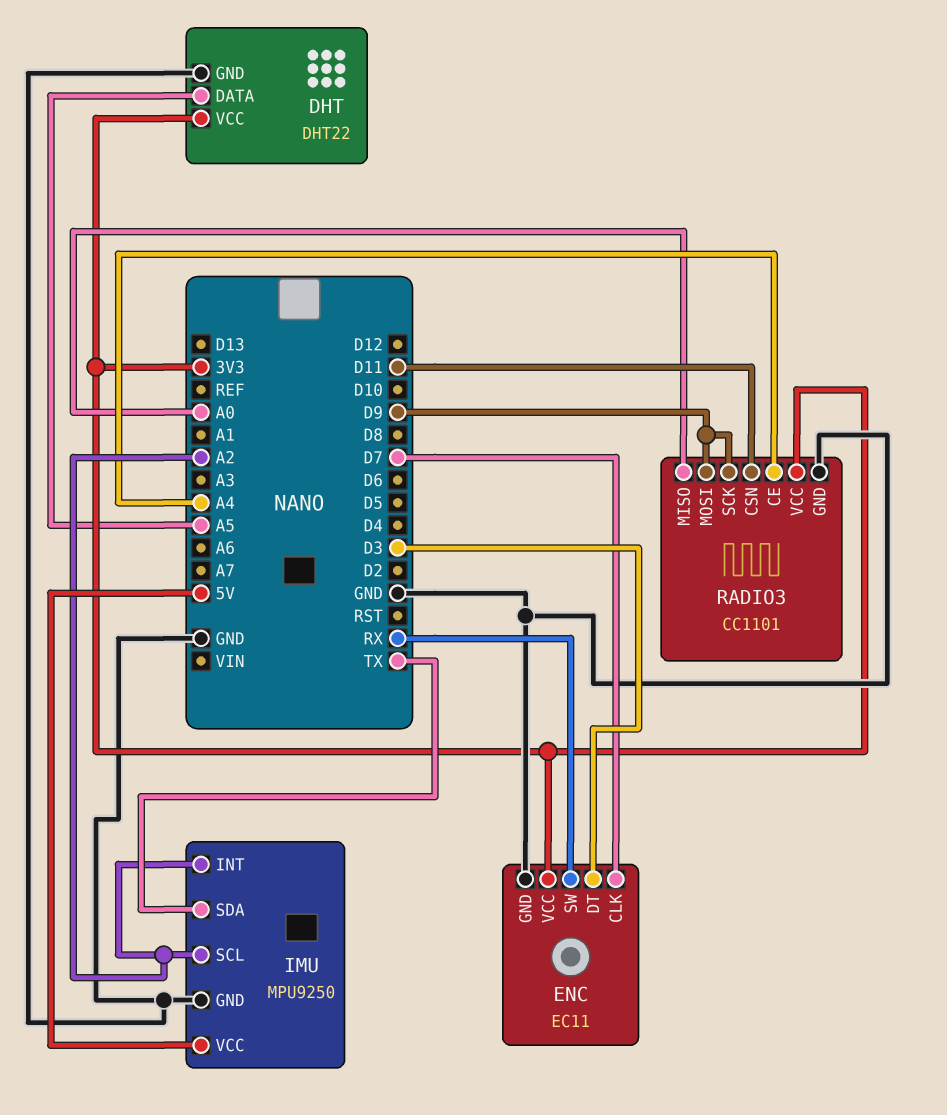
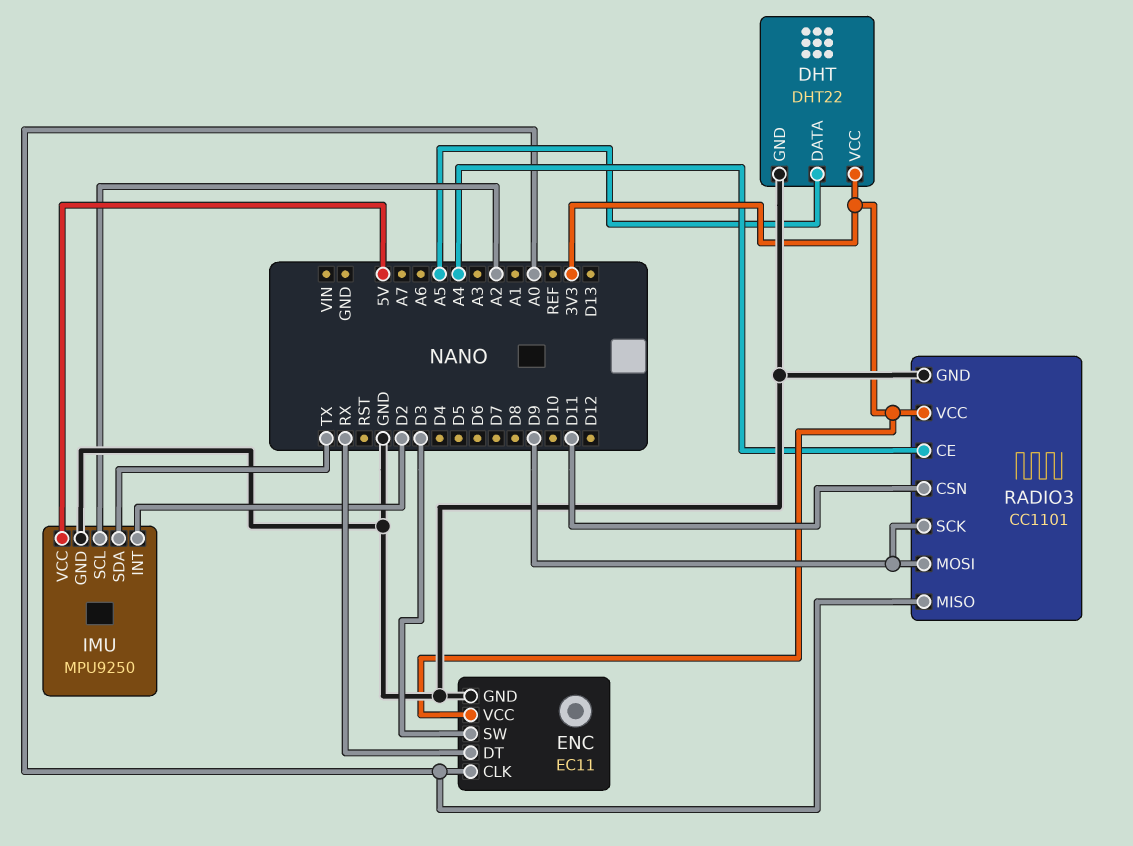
ENC pin CLK: D7 -> A0
ENC pin DT: D3 -> RX
ENC pin SW: RX -> D3
IMU pin INT: A2 -> D2

